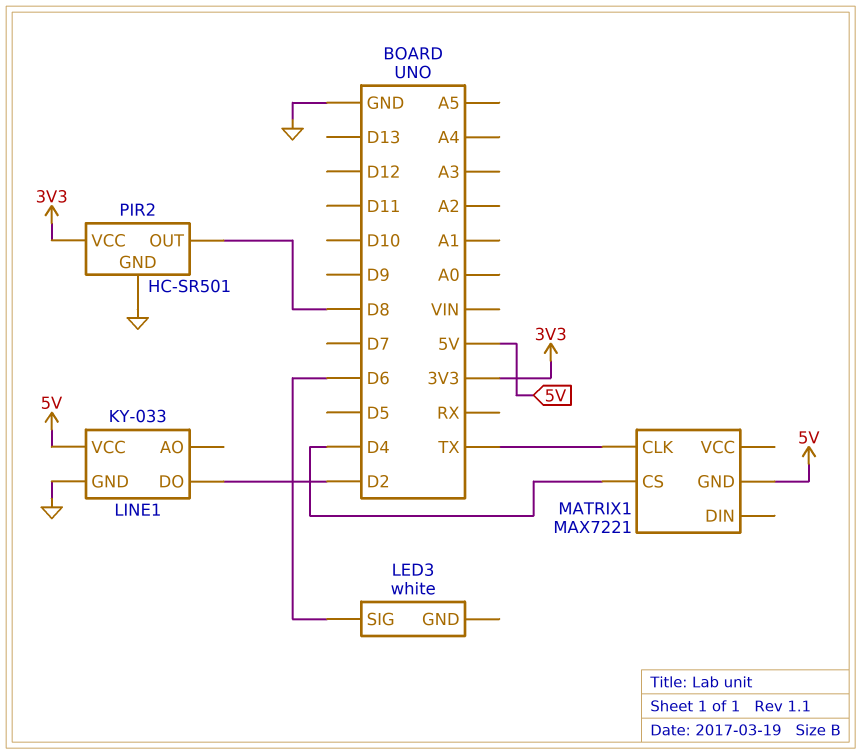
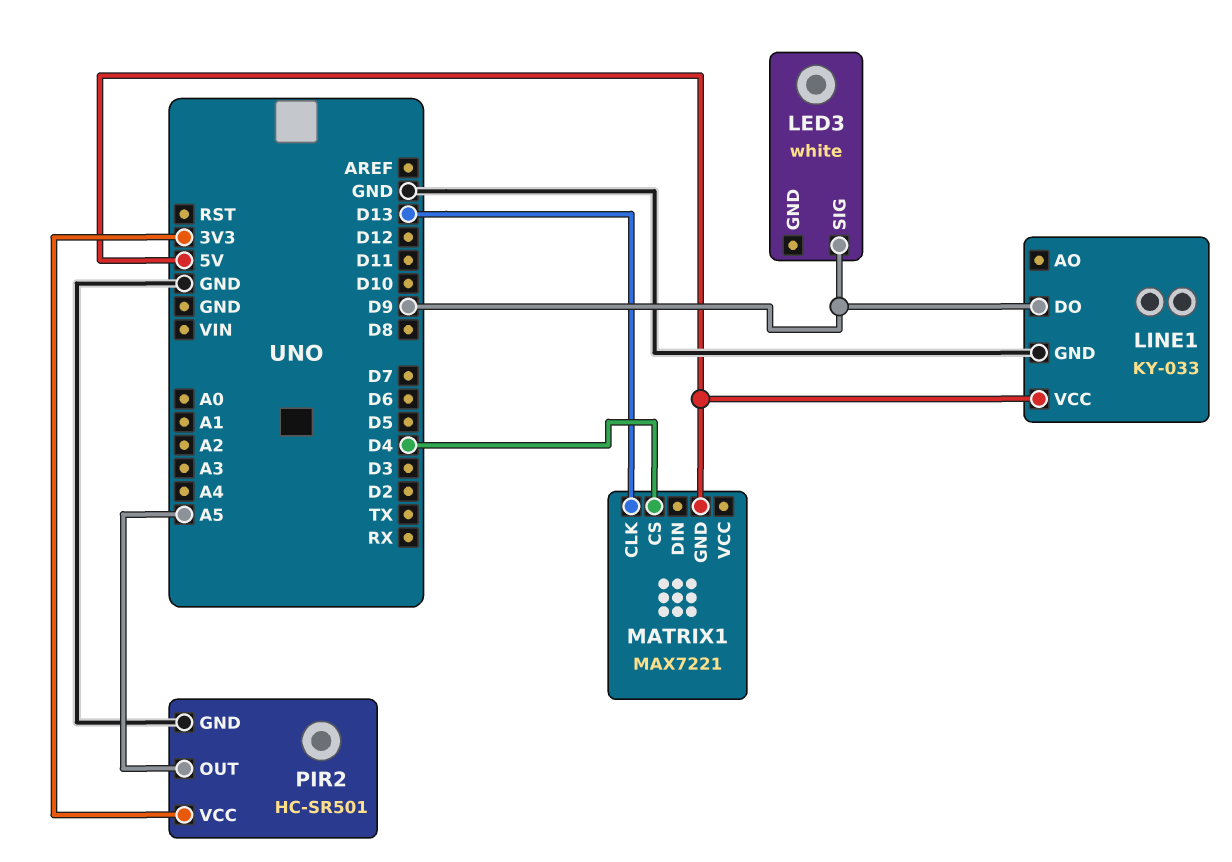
LED3 pin SIG: D6 -> D9
LINE1 pin DO: D2 -> D9
MATRIX1 pin CLK: TX -> D13
PIR2 pin OUT: D8 -> A5

